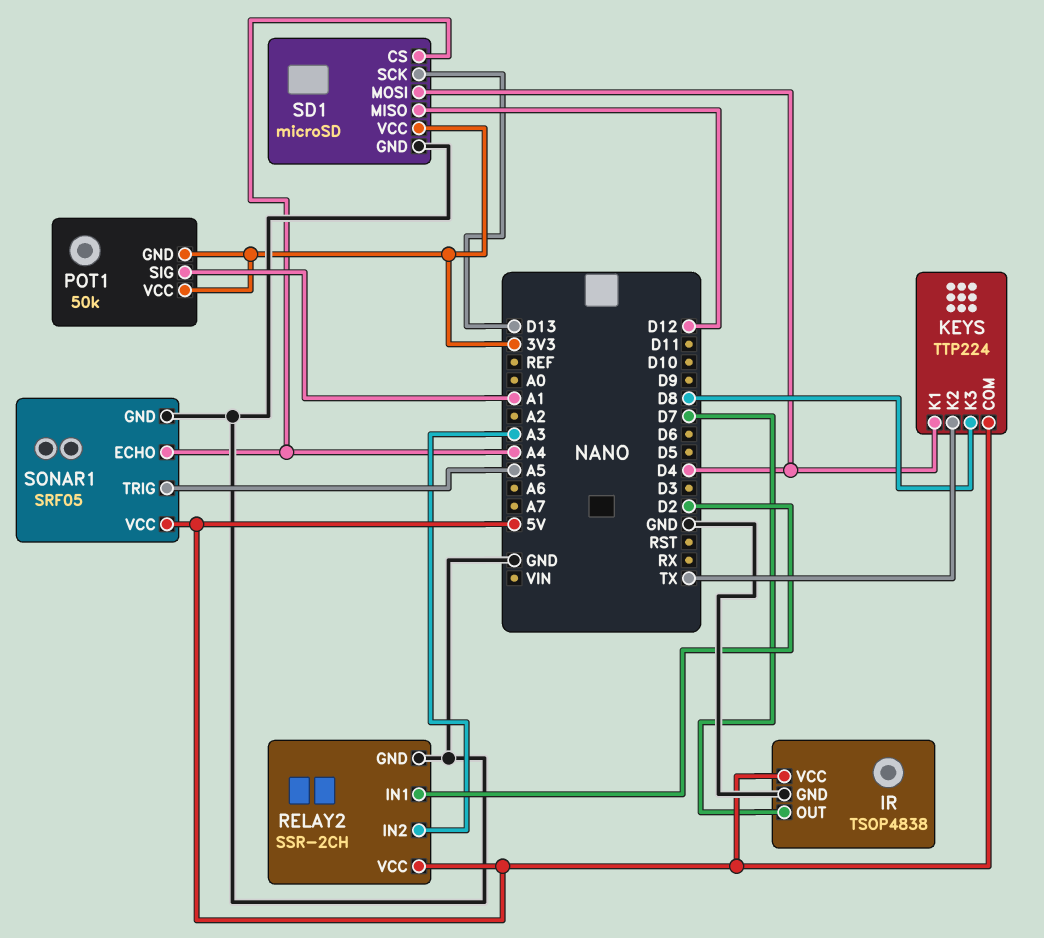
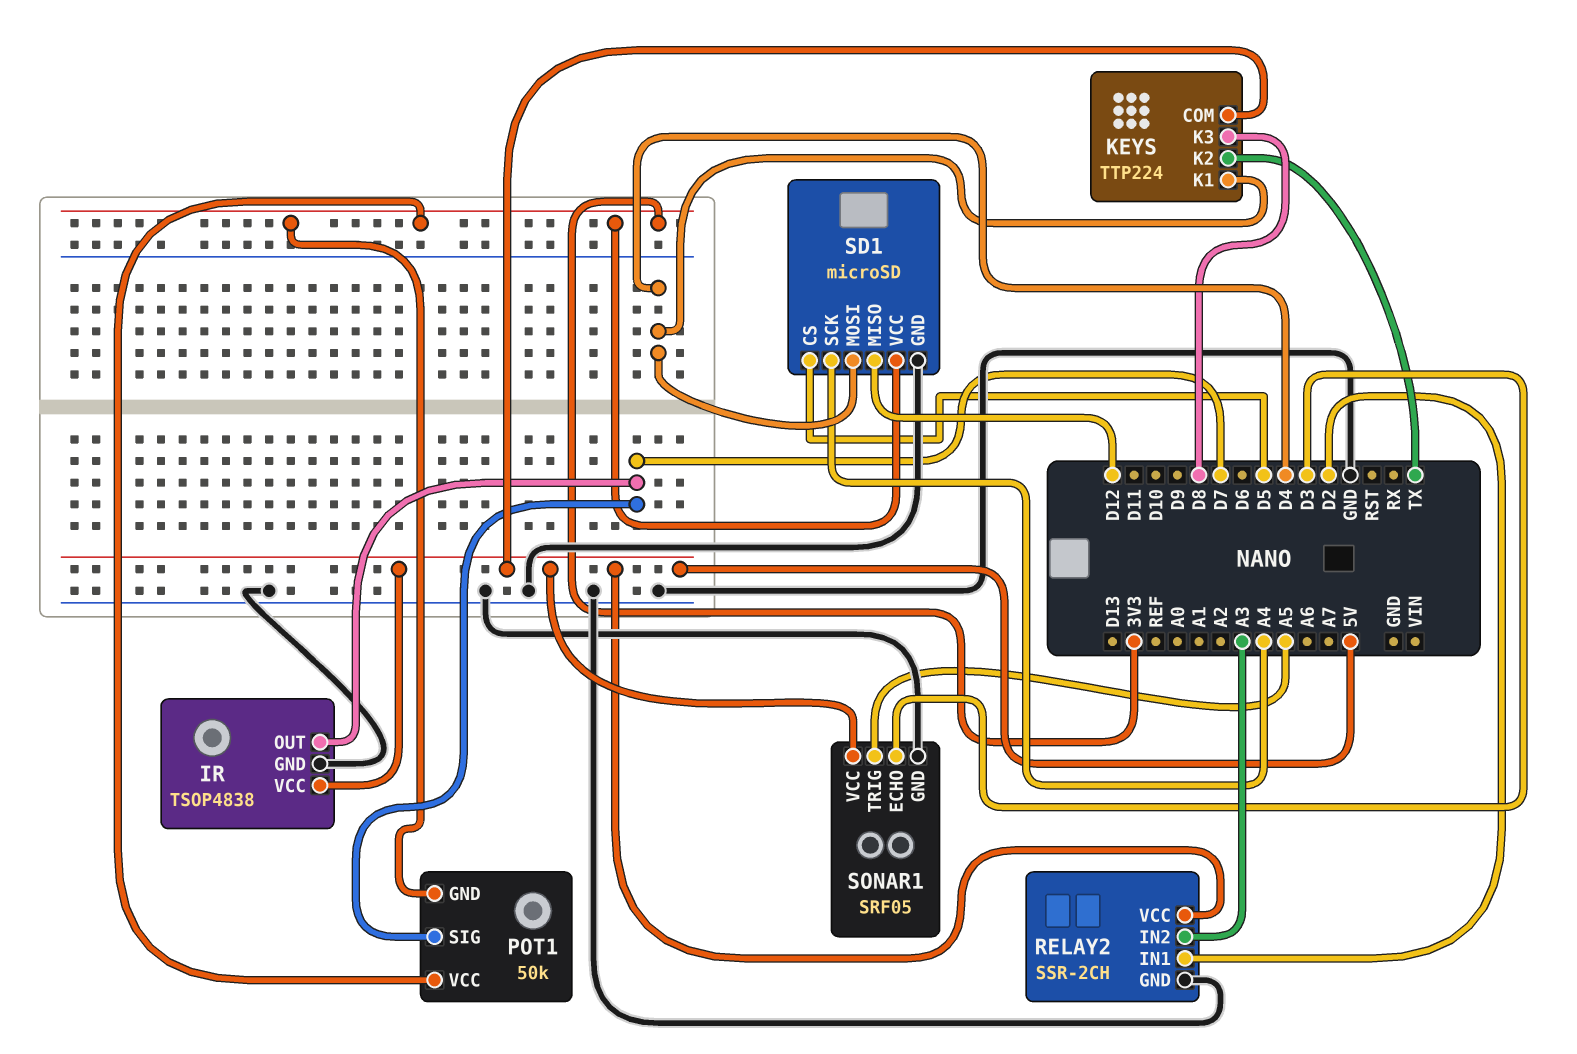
POT1 pin SIG: A1 -> D7
SD1 pin CS: A4 -> D5
SD1 pin SCK: D13 -> A4
SONAR1 pin ECHO: A4 -> D3

